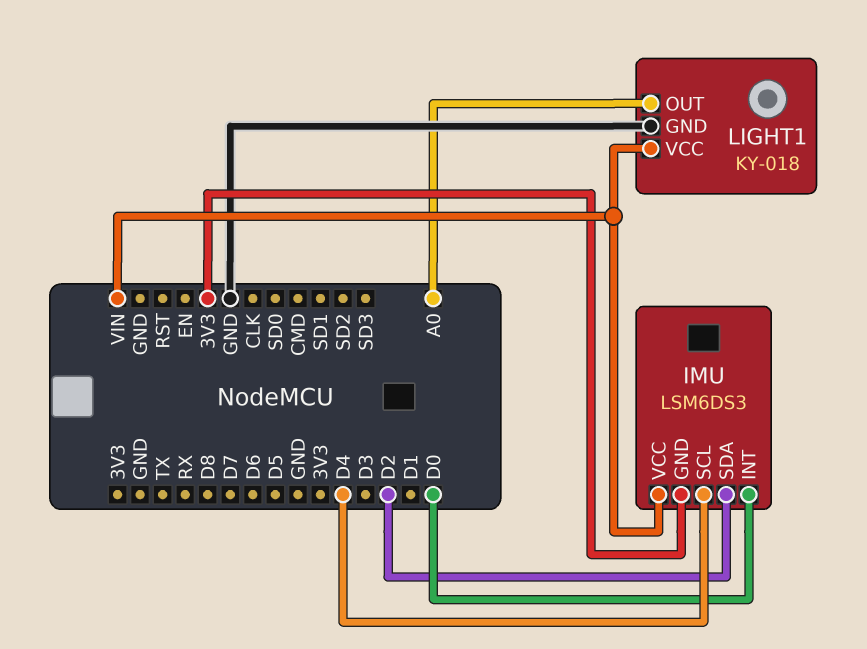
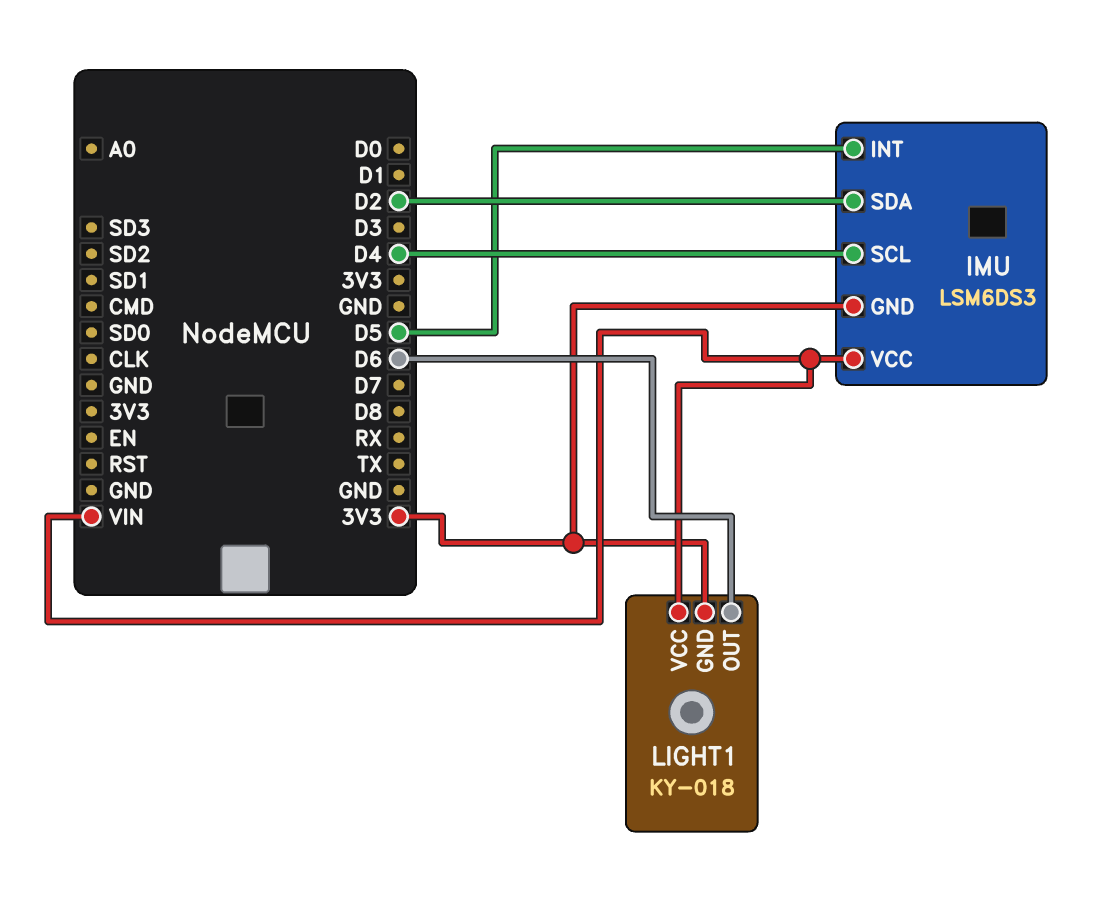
IMU pin INT: D0 -> D5
LIGHT1 pin GND: GND -> 3V3
LIGHT1 pin OUT: A0 -> D6

